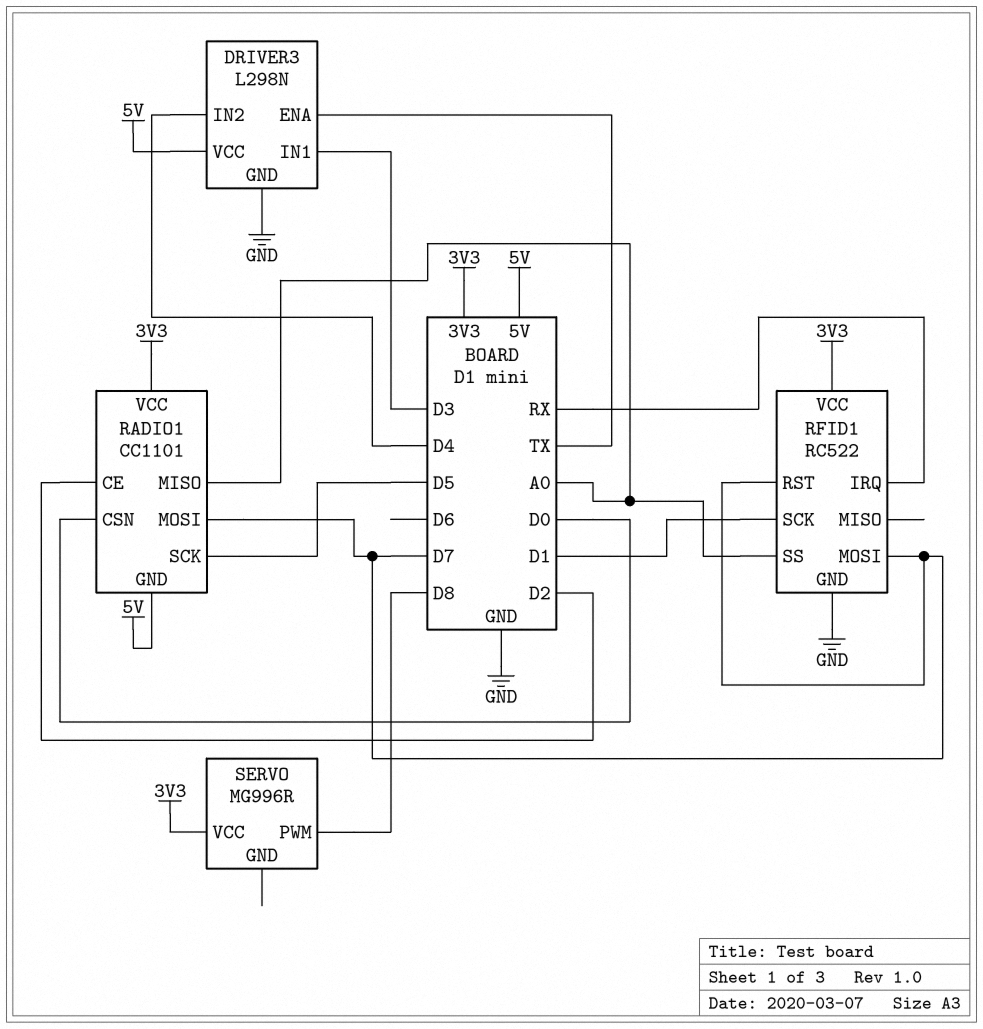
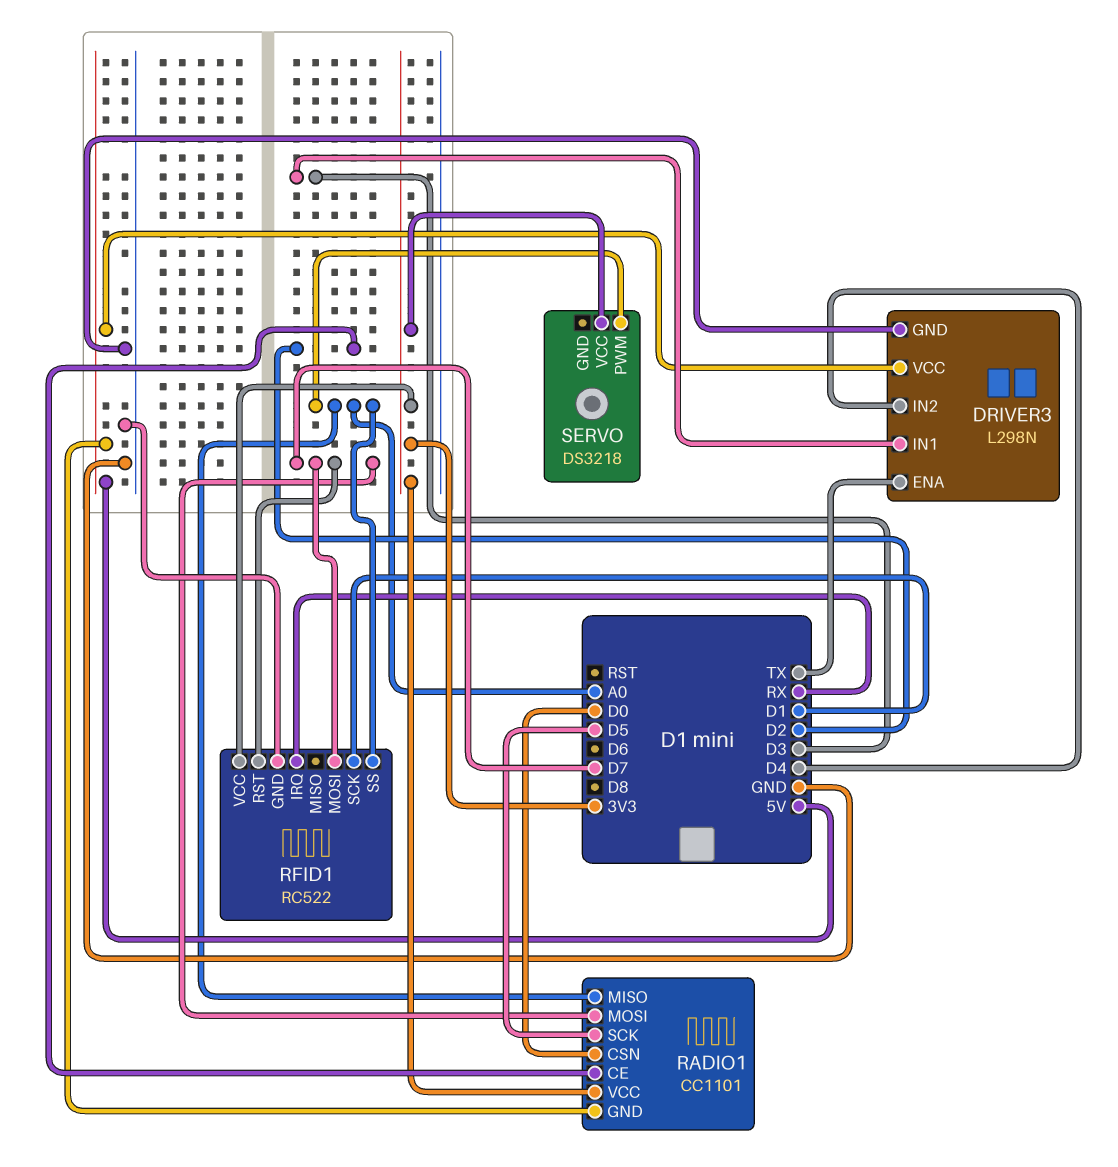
SERVO: MG996R -> DS3218
SERVO pin PWM: D8 -> A0

